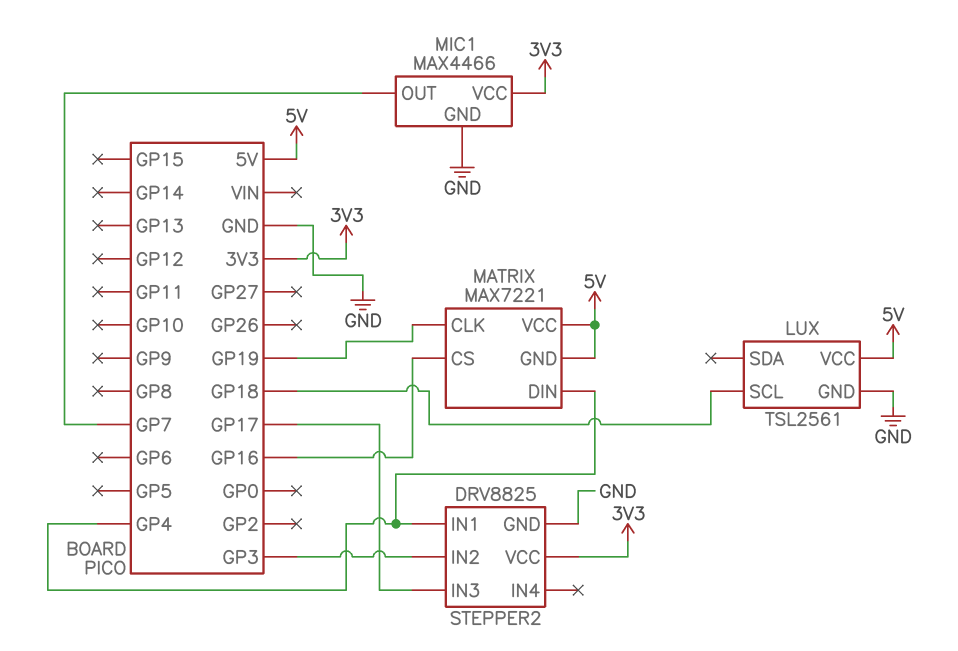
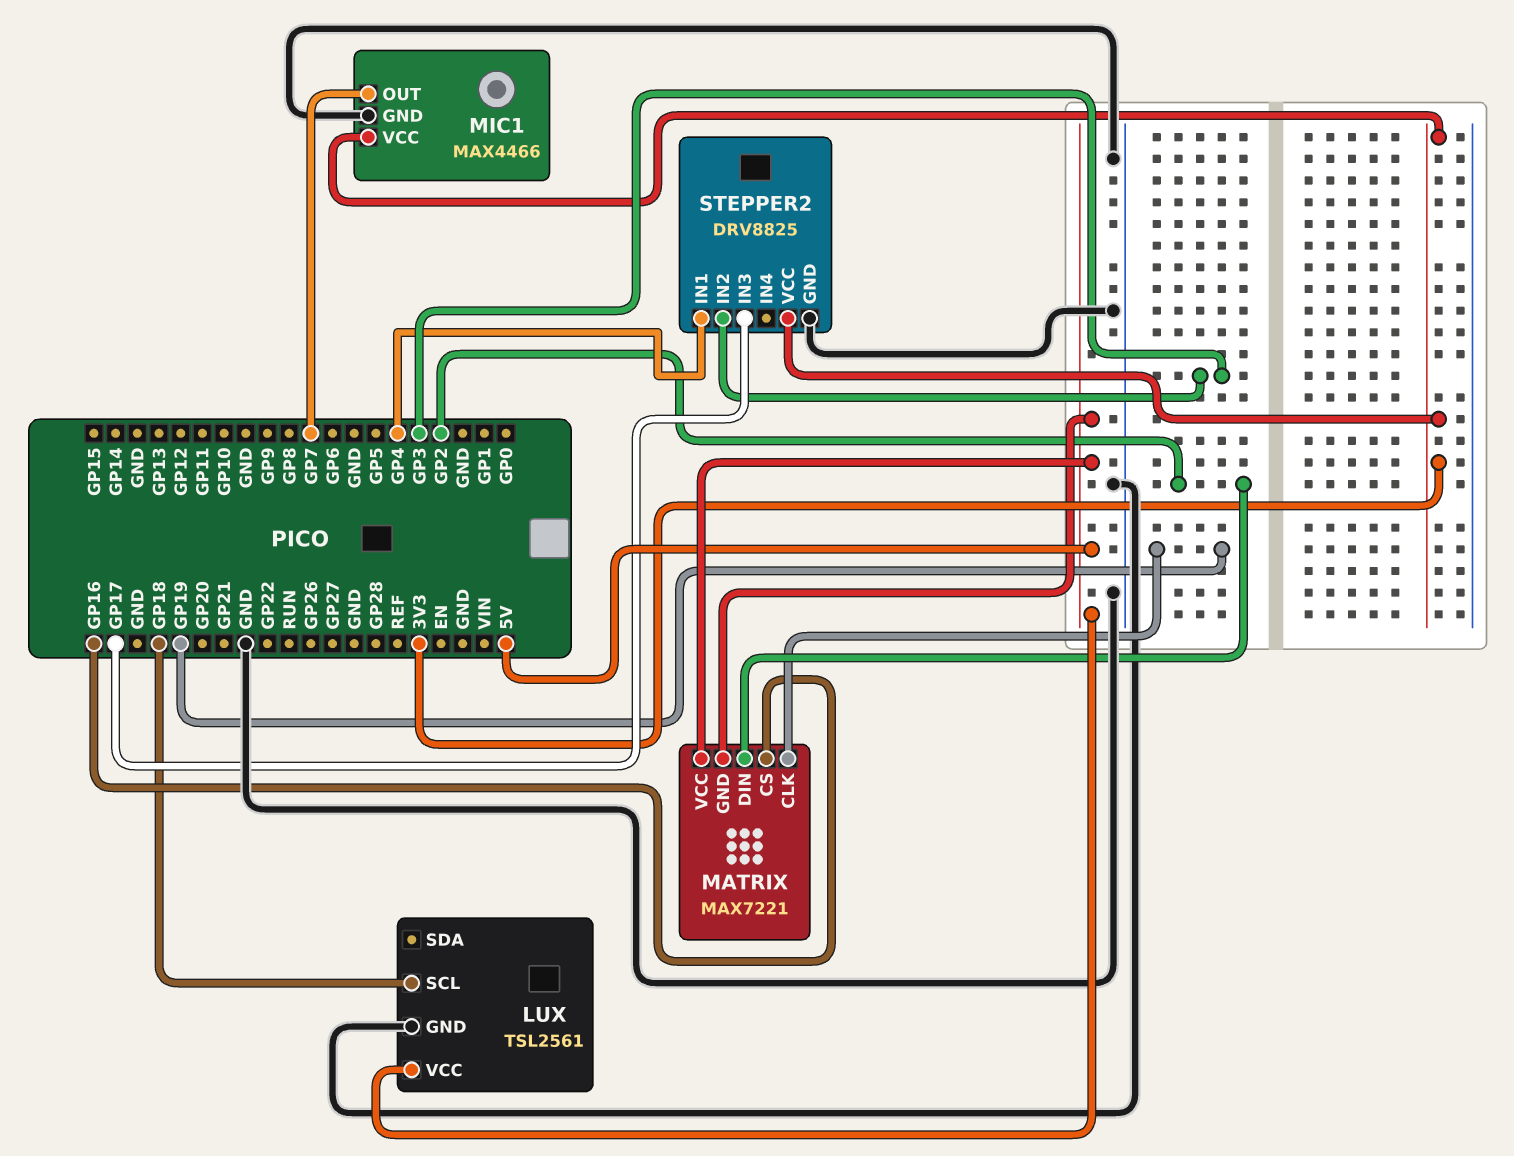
MATRIX pin DIN: GP4 -> GP2

